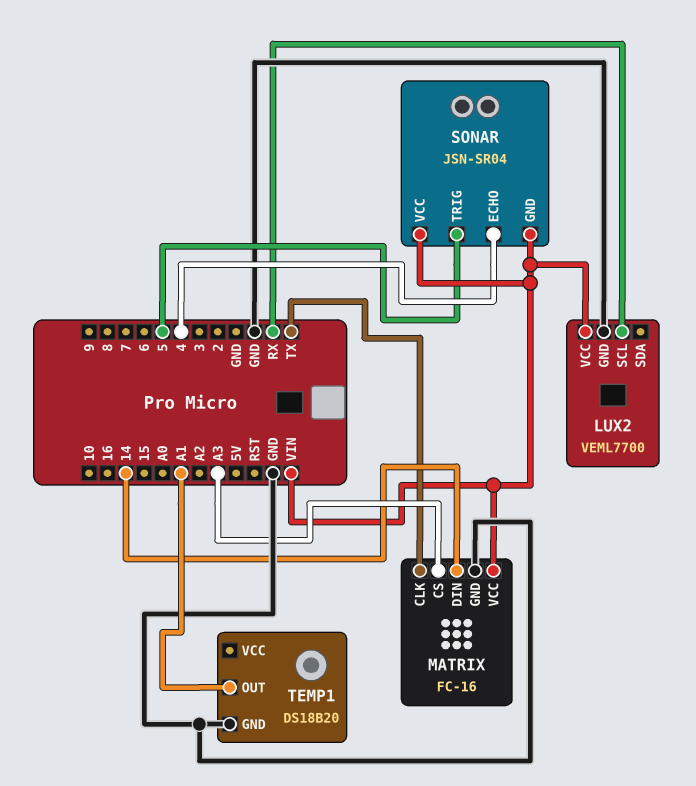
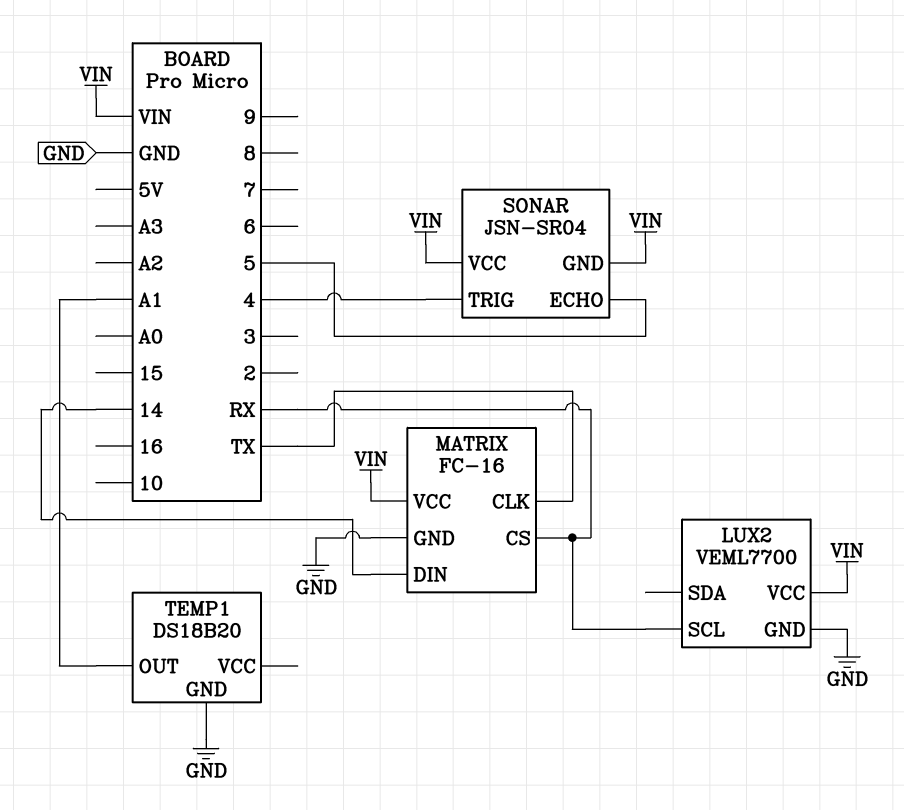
MATRIX pin CS: A3 -> RX
SONAR pin ECHO: 4 -> 5
SONAR pin TRIG: 5 -> 4

